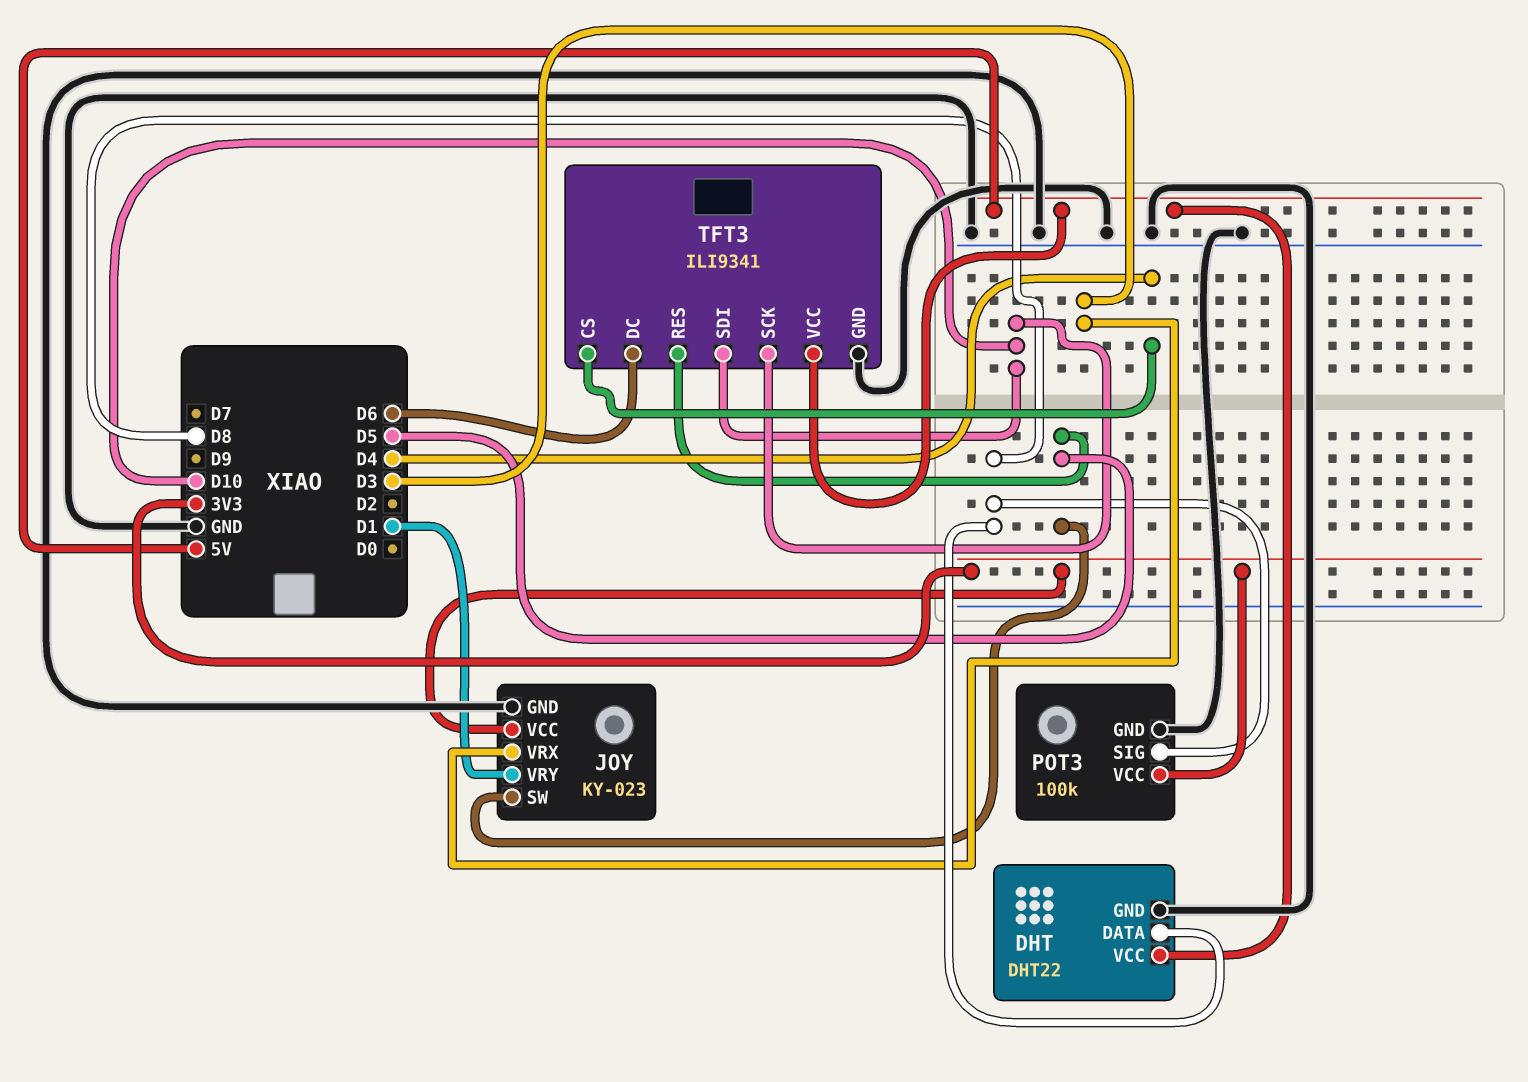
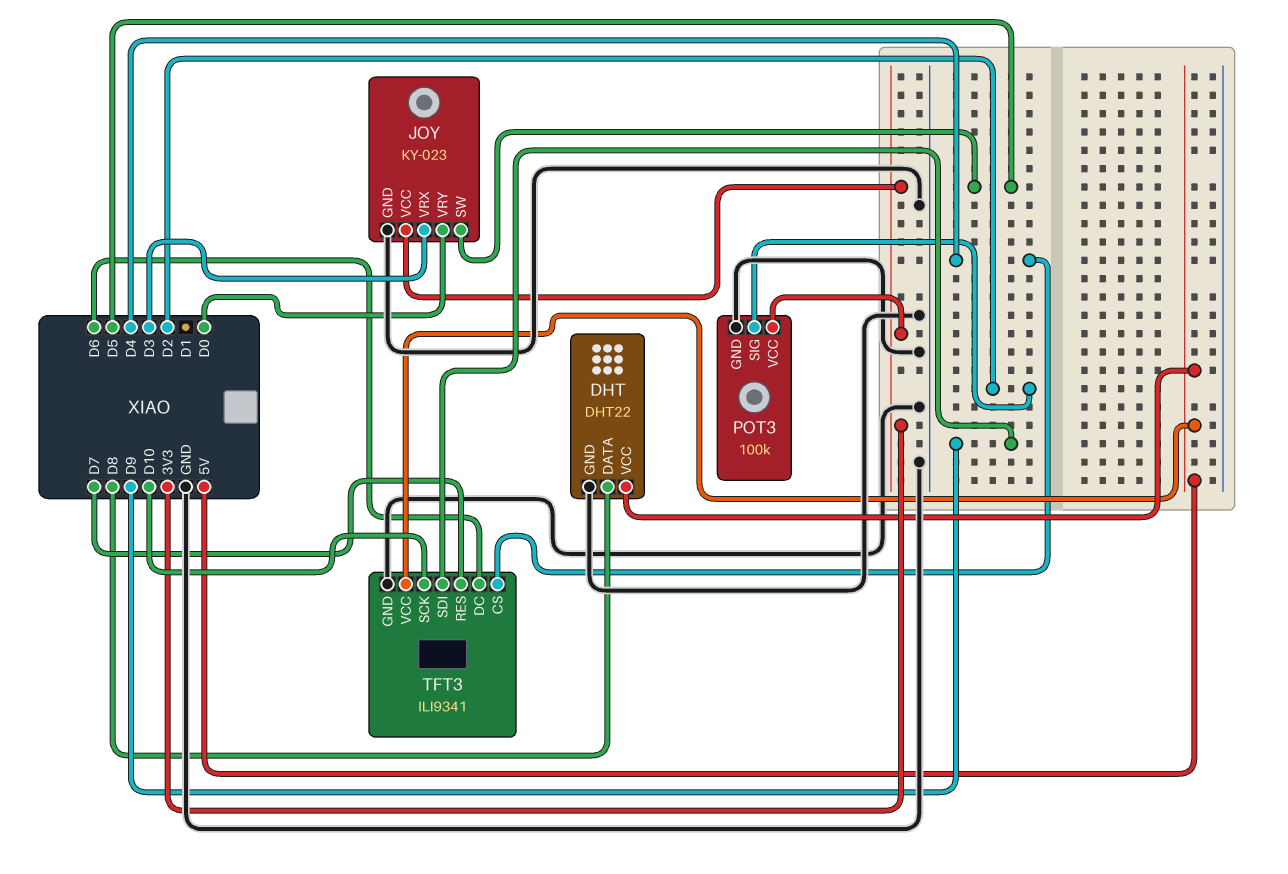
JOY pin VRY: D1 -> D0
POT3 pin SIG: D8 -> D2
TFT3 pin RES: D5 -> D7
TFT3 pin SDI: D10 -> D9

